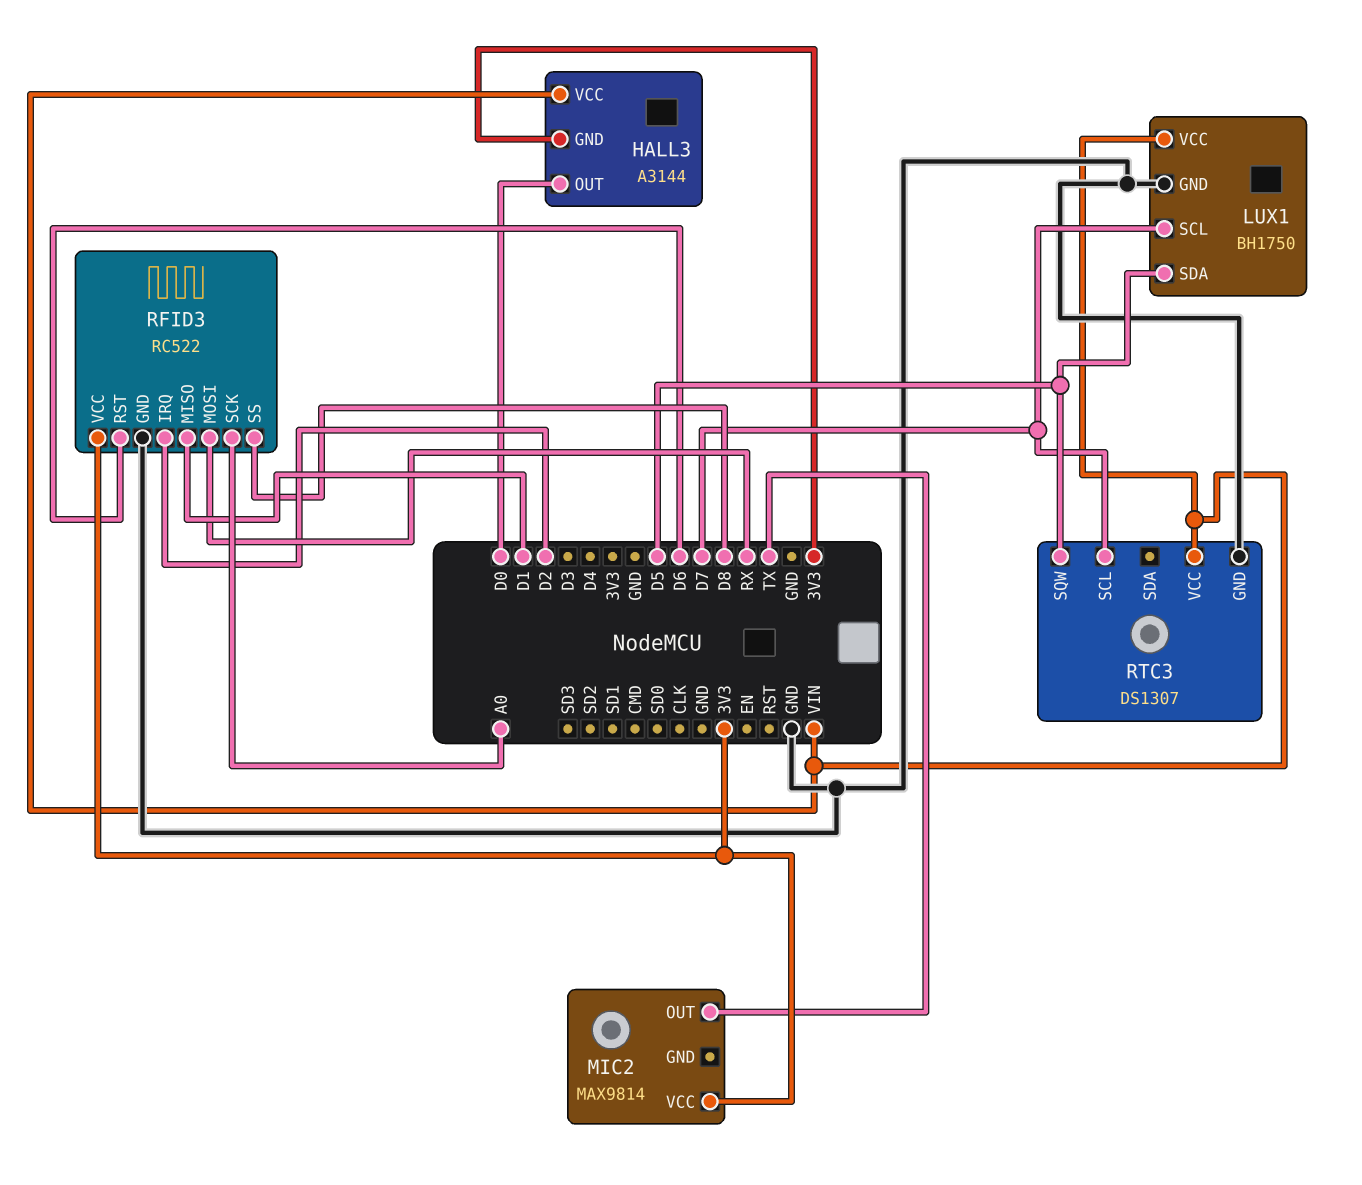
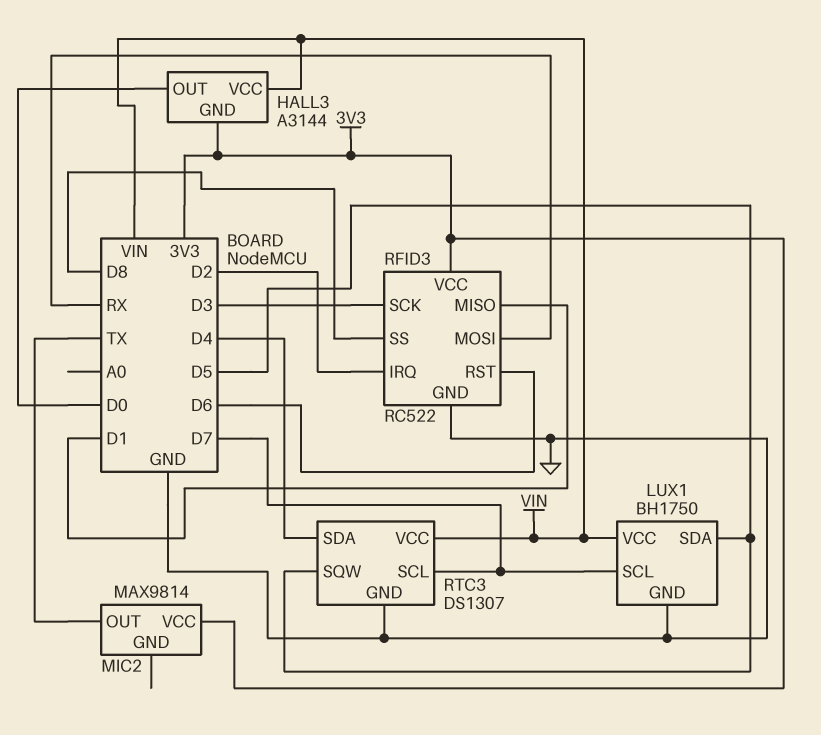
RFID3 pin SCK: A0 -> D3
RTC3 pin SDA: none -> D4

